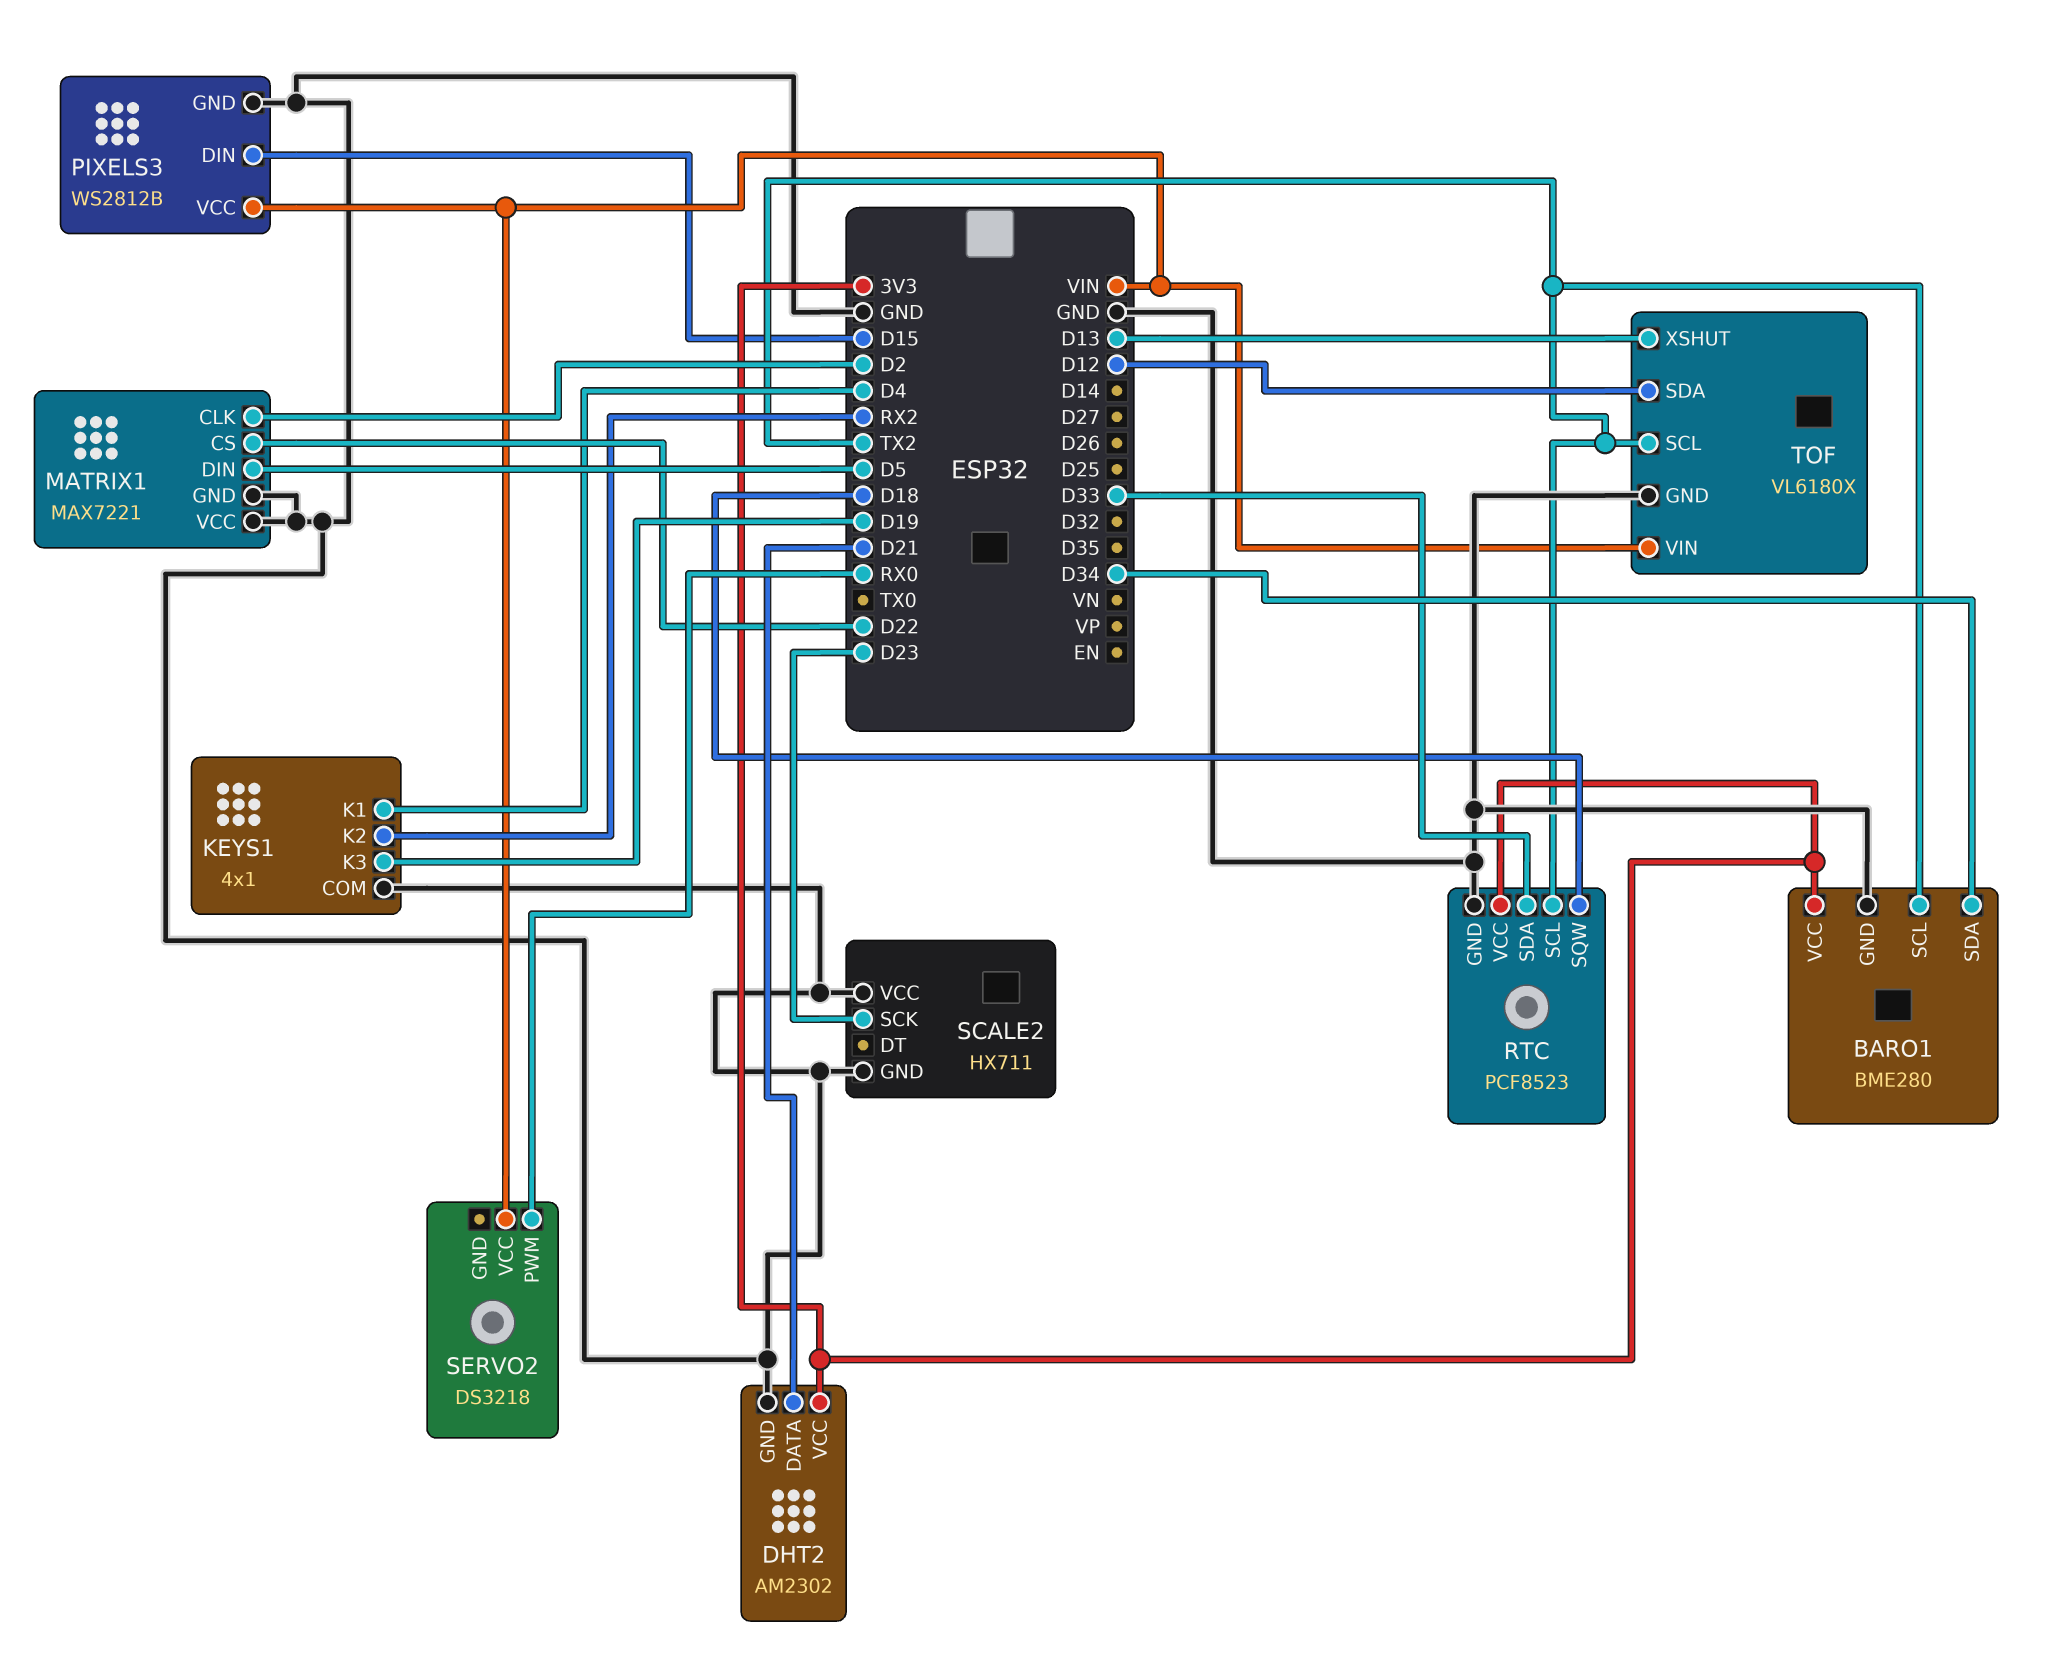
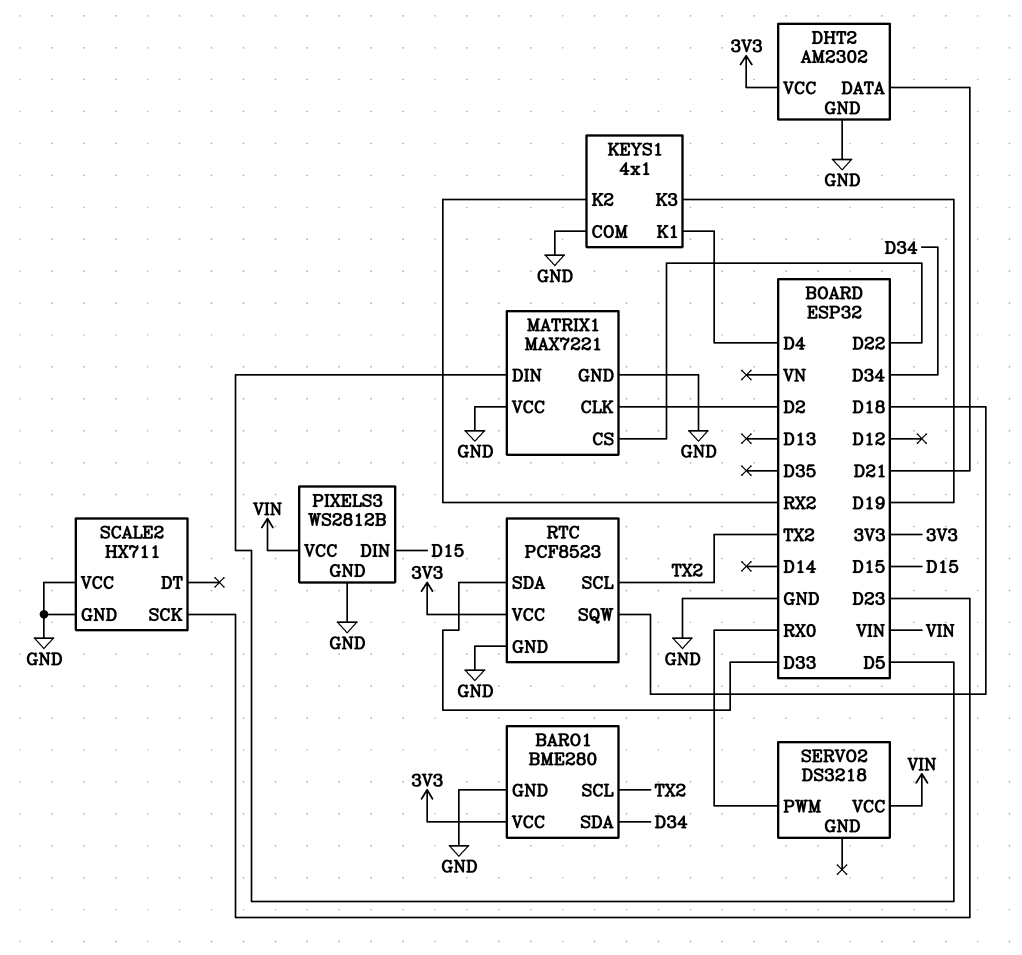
TOF: VL6180X -> none
TOF pin GND: GND -> none
TOF pin SCL: TX2 -> none
TOF pin SDA: D12 -> none
TOF pin VIN: VIN -> none
TOF pin XSHUT: D13 -> none

